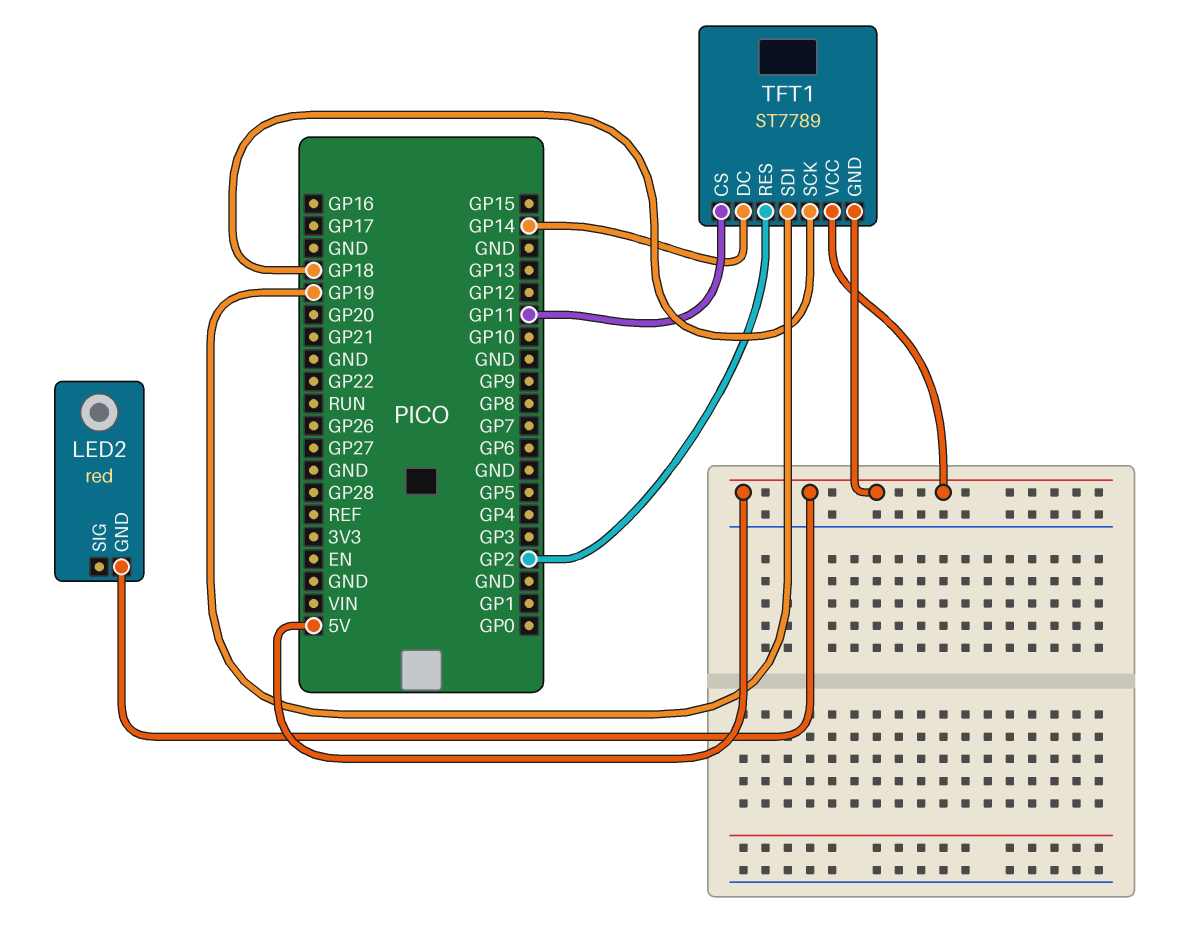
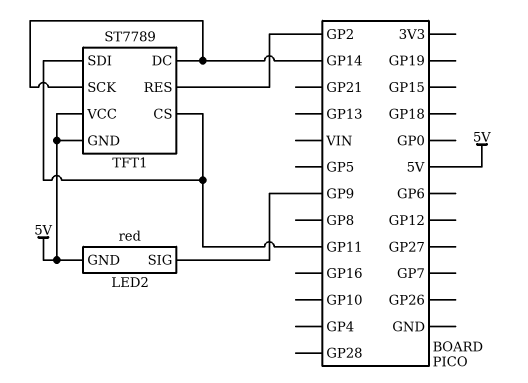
LED2 pin SIG: none -> GP9
TFT1 pin SCK: GP18 -> GP14
TFT1 pin SDI: GP19 -> GP11

